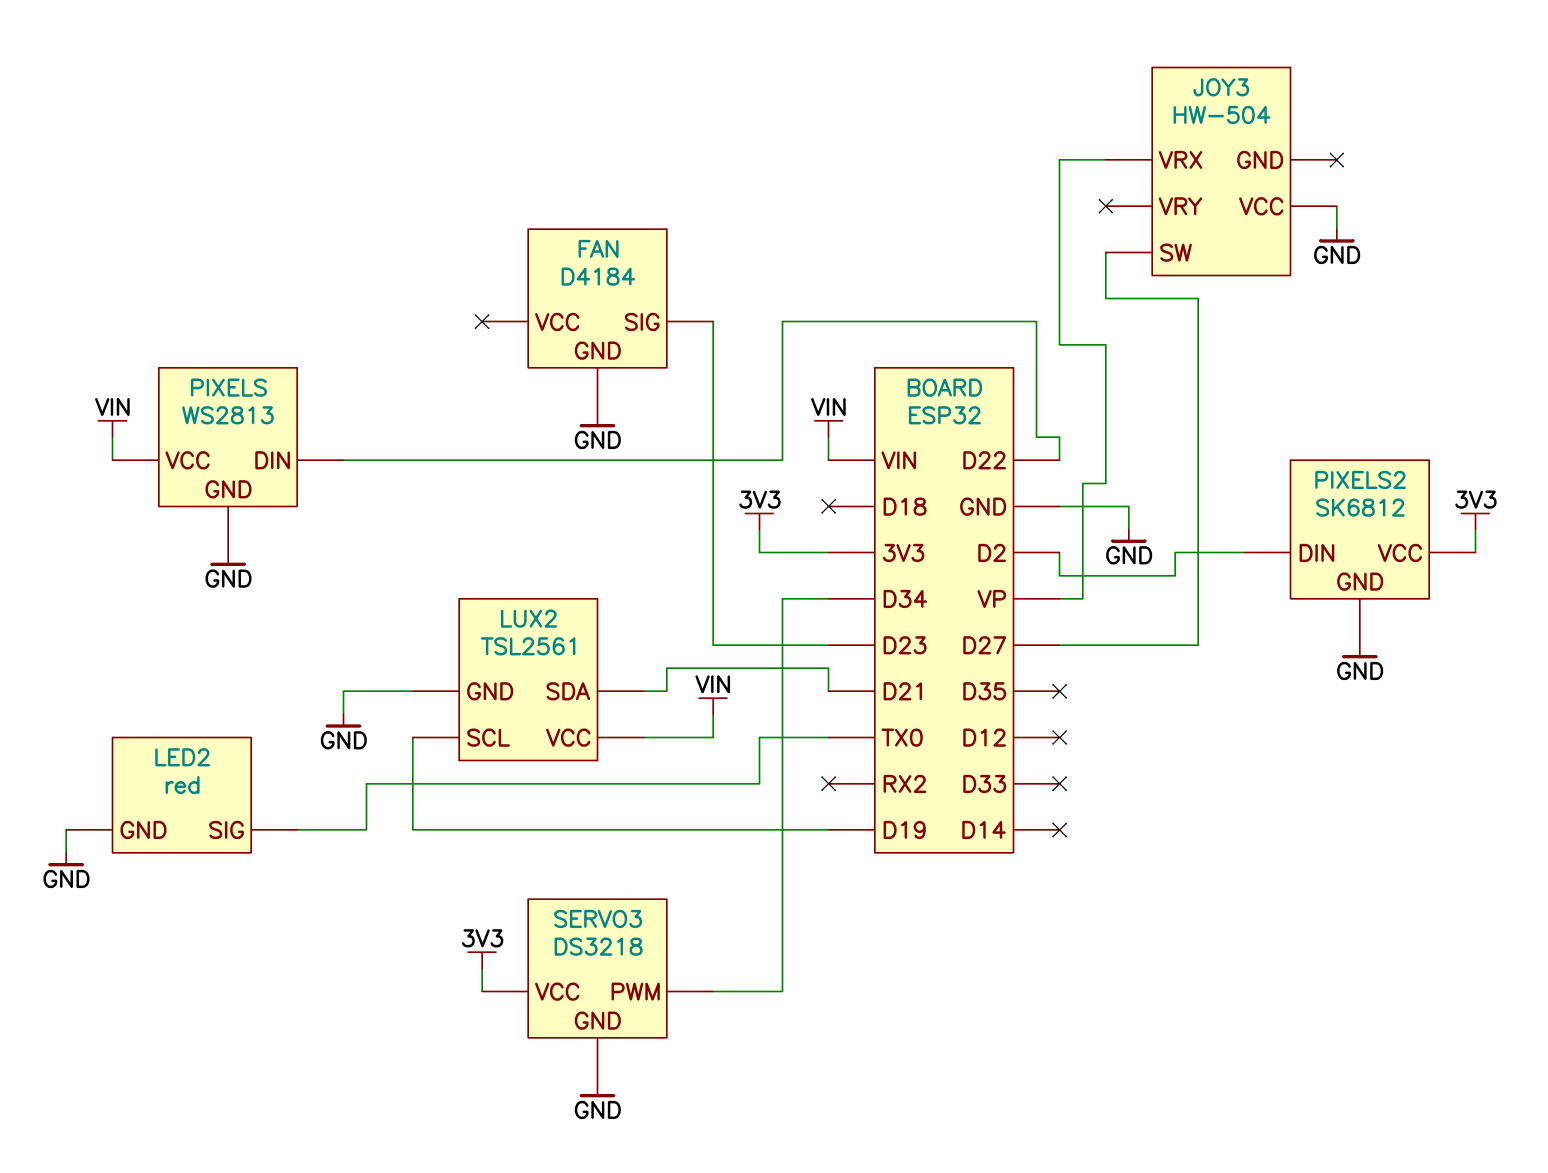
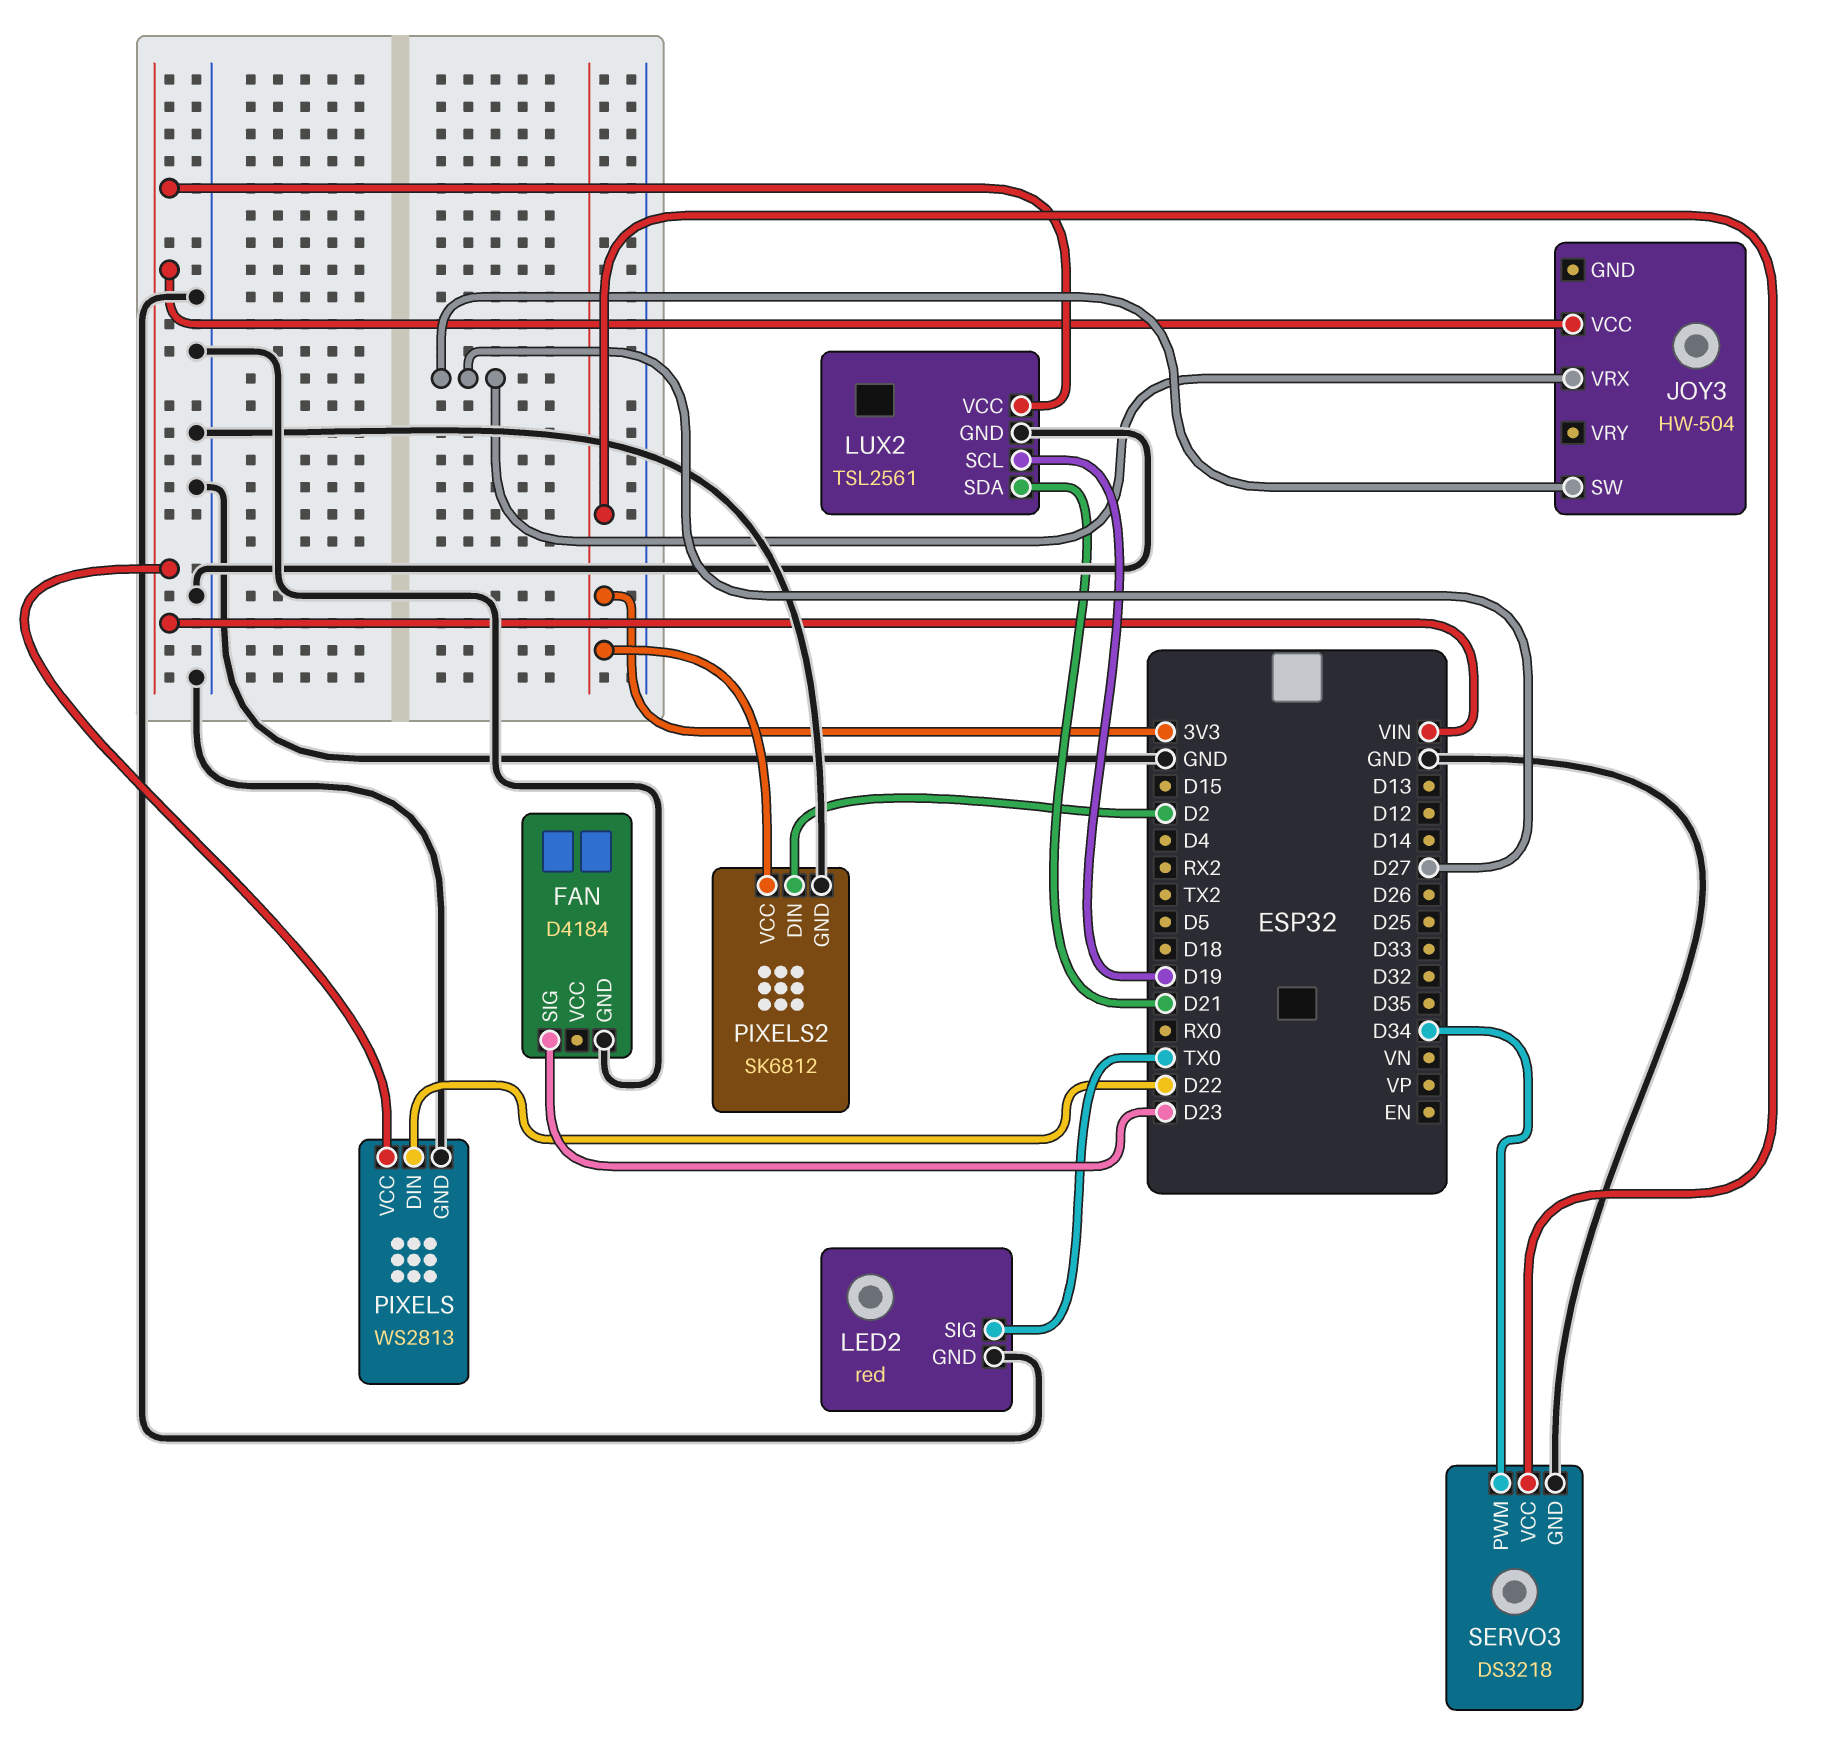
JOY3 pin VCC: GND -> VIN
JOY3 pin VRX: VP -> D27

